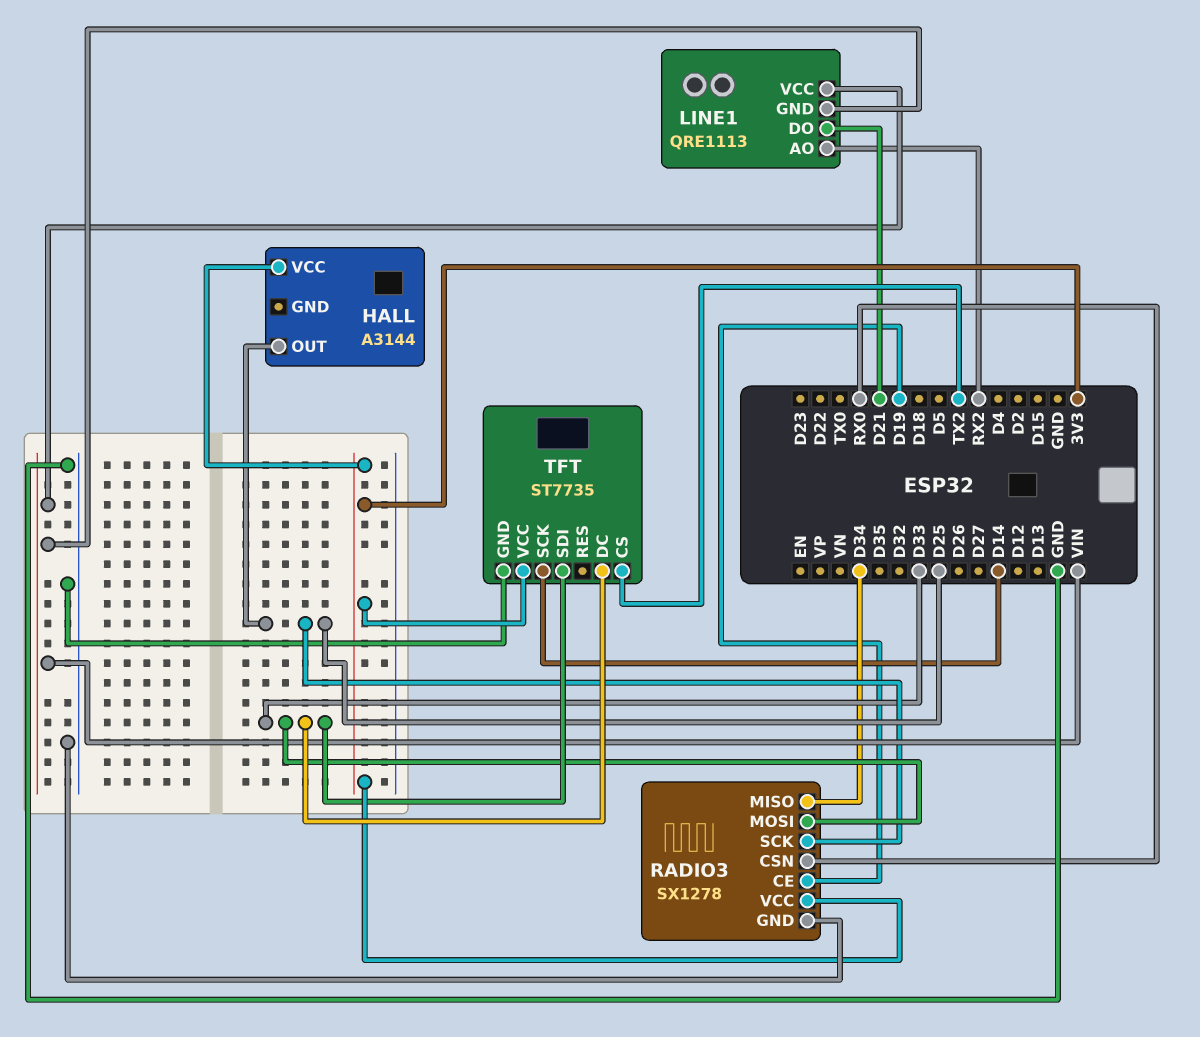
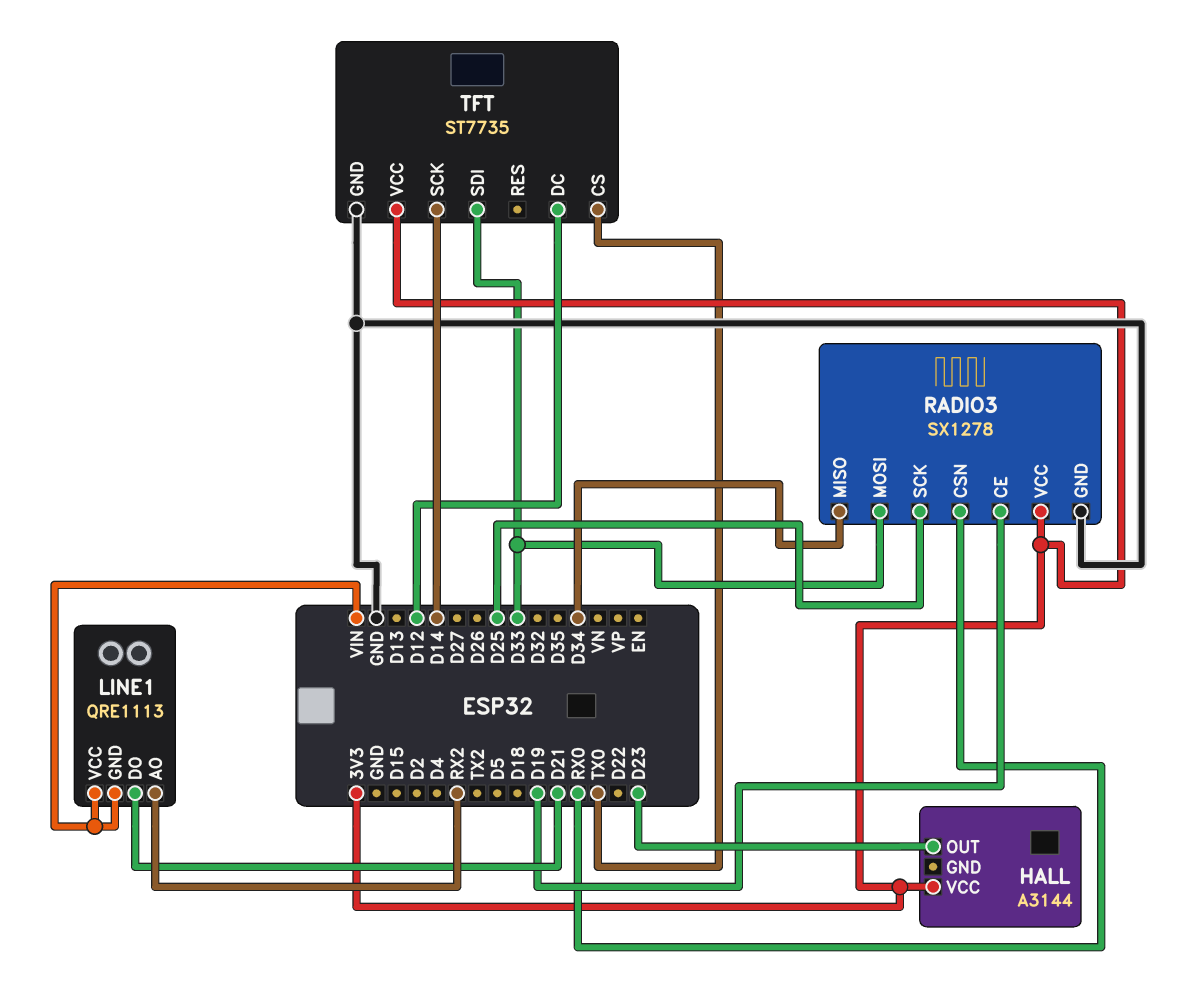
HALL pin OUT: D25 -> D23
TFT pin CS: TX2 -> TX0
TFT pin DC: D33 -> D12

